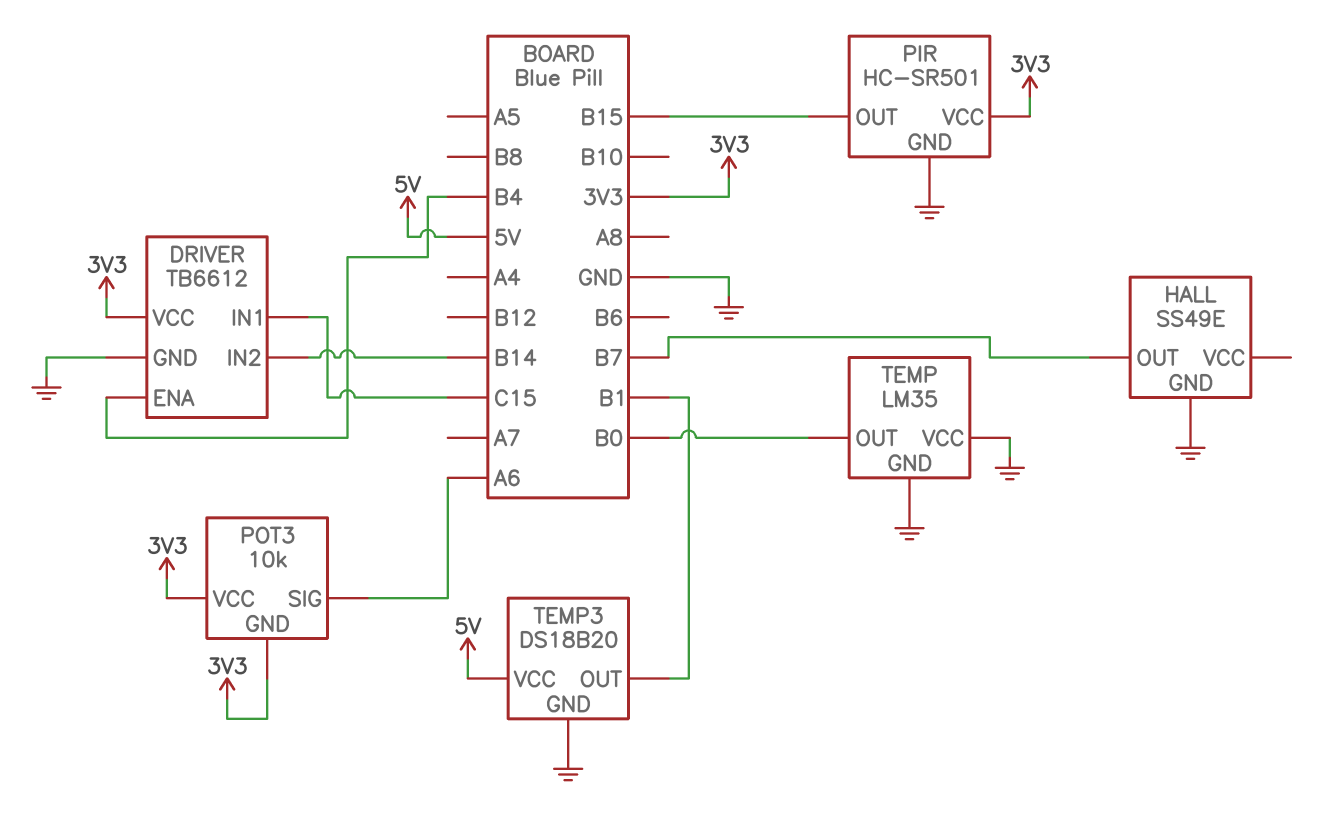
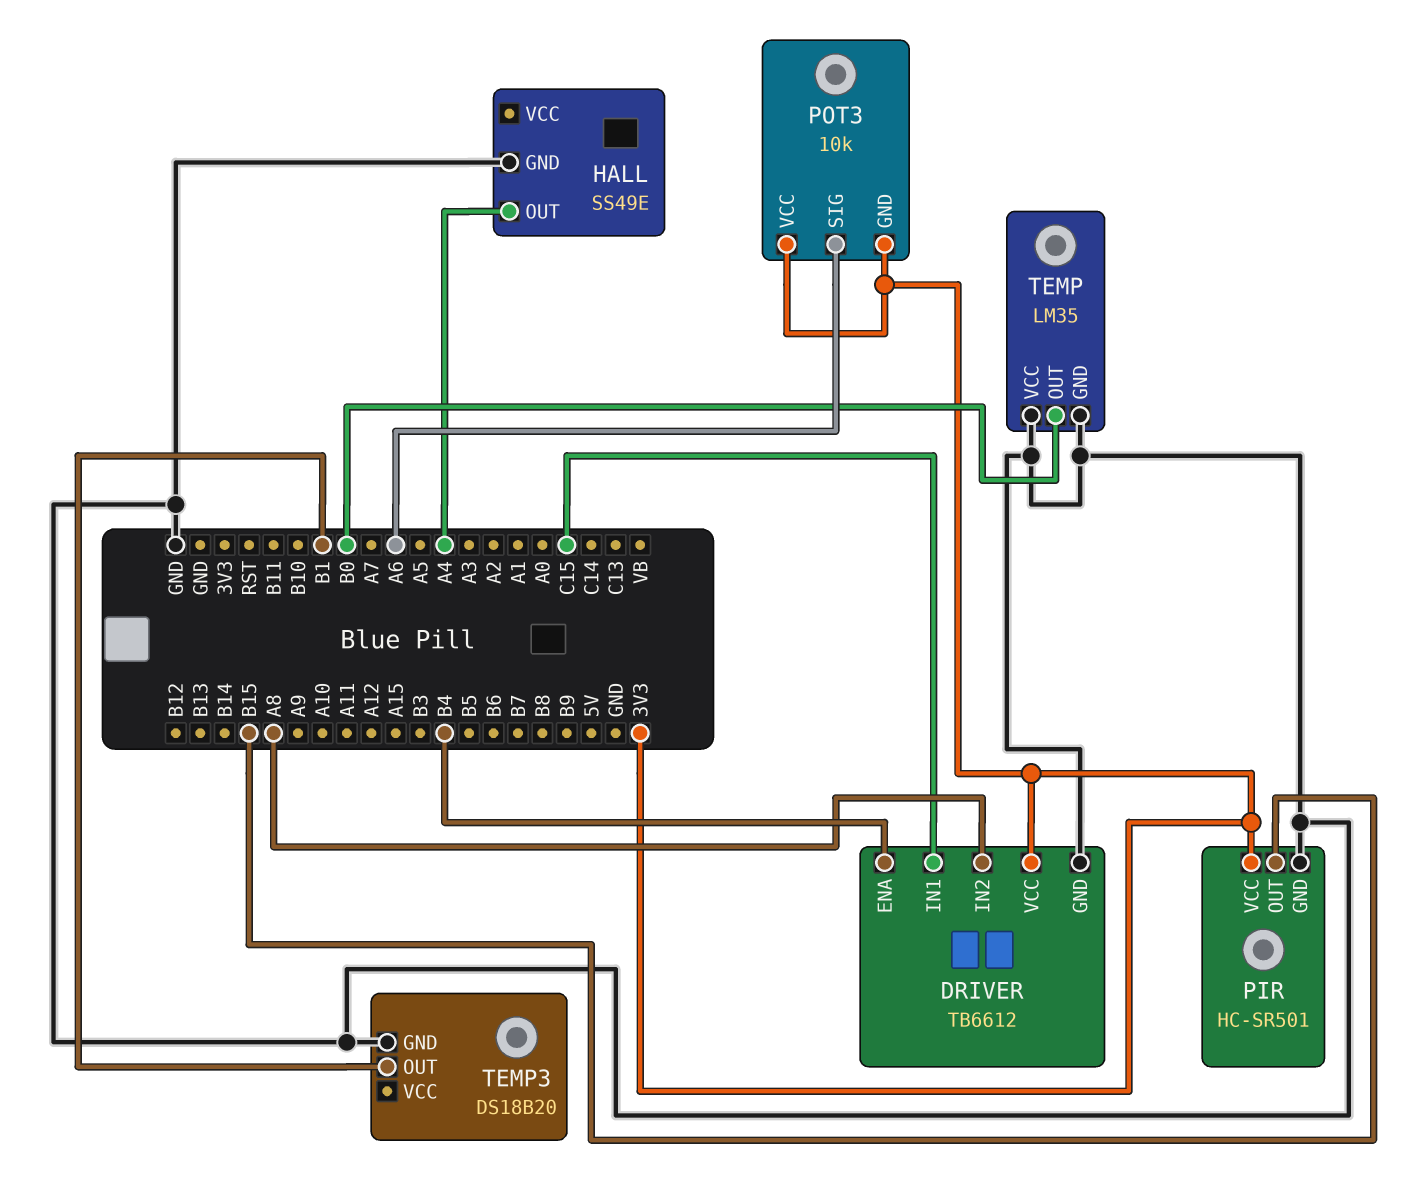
DRIVER pin IN2: B14 -> A8
HALL pin OUT: B7 -> A4
TEMP3 pin VCC: 5V -> none

